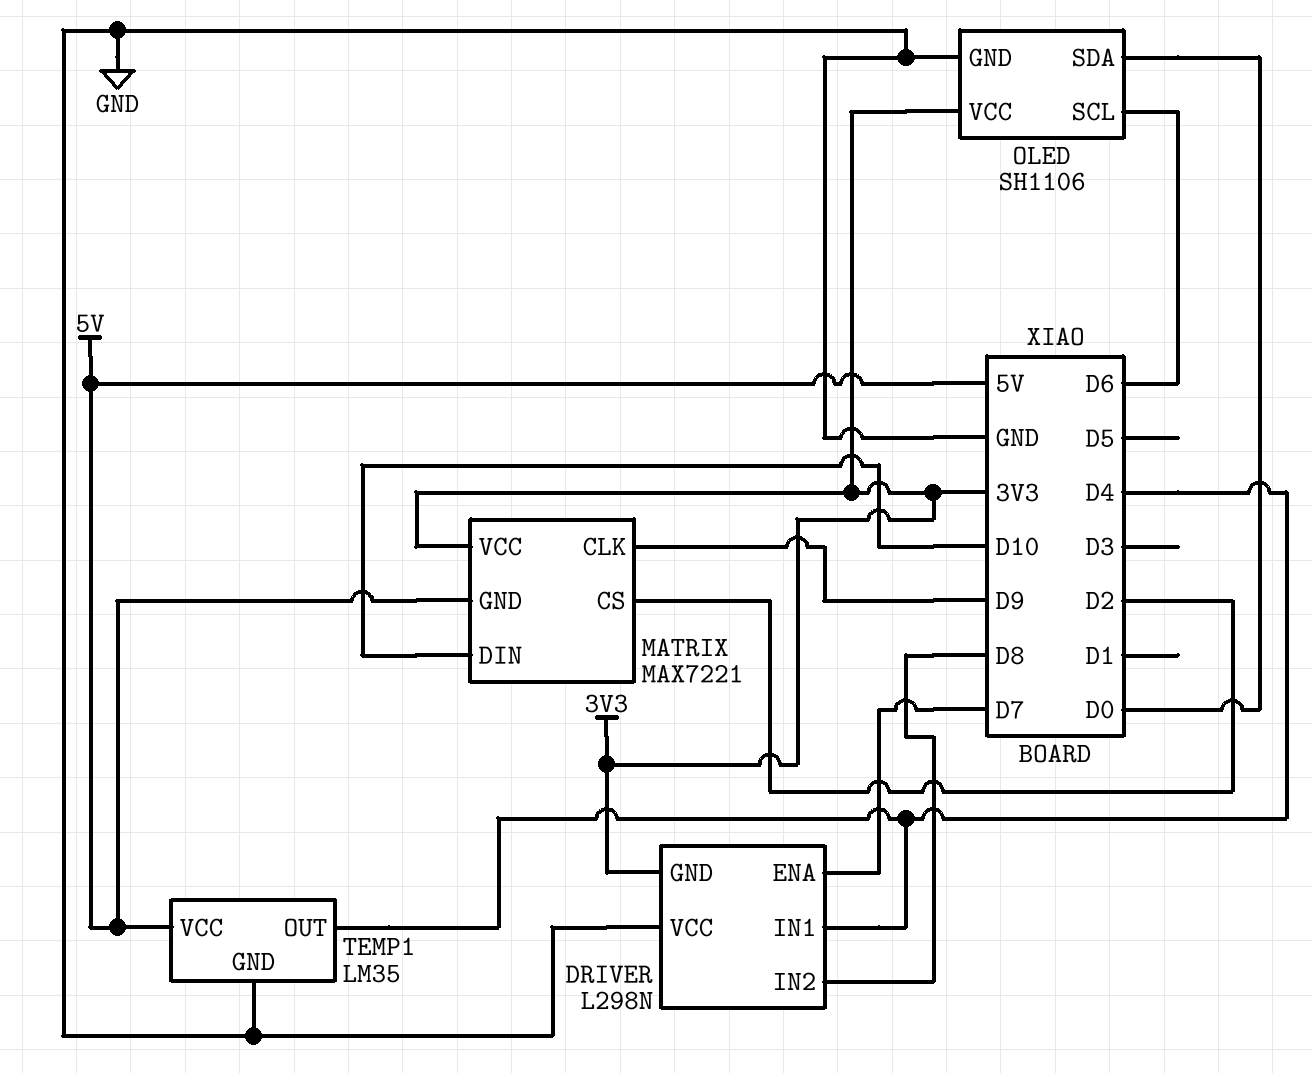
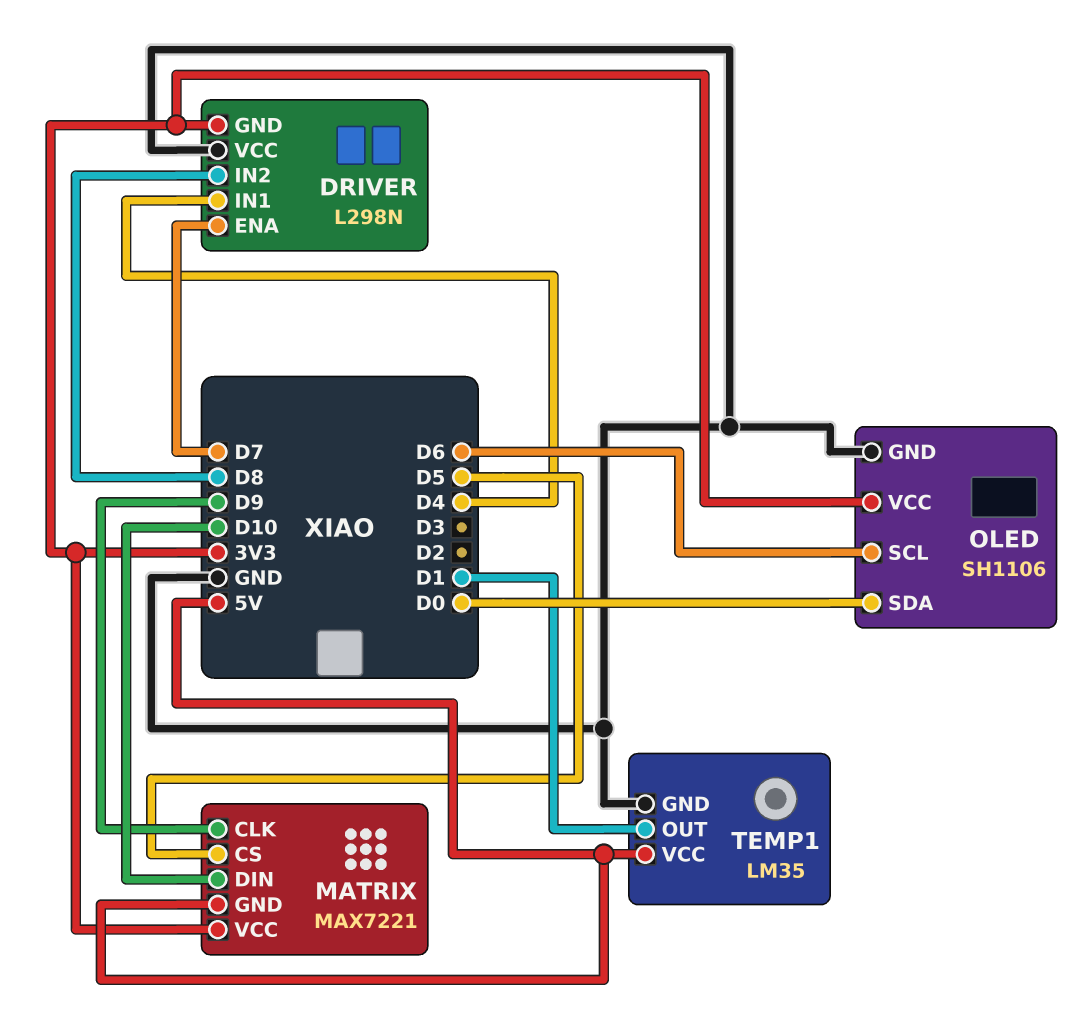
MATRIX pin CS: D2 -> D5
TEMP1 pin OUT: D4 -> D1

